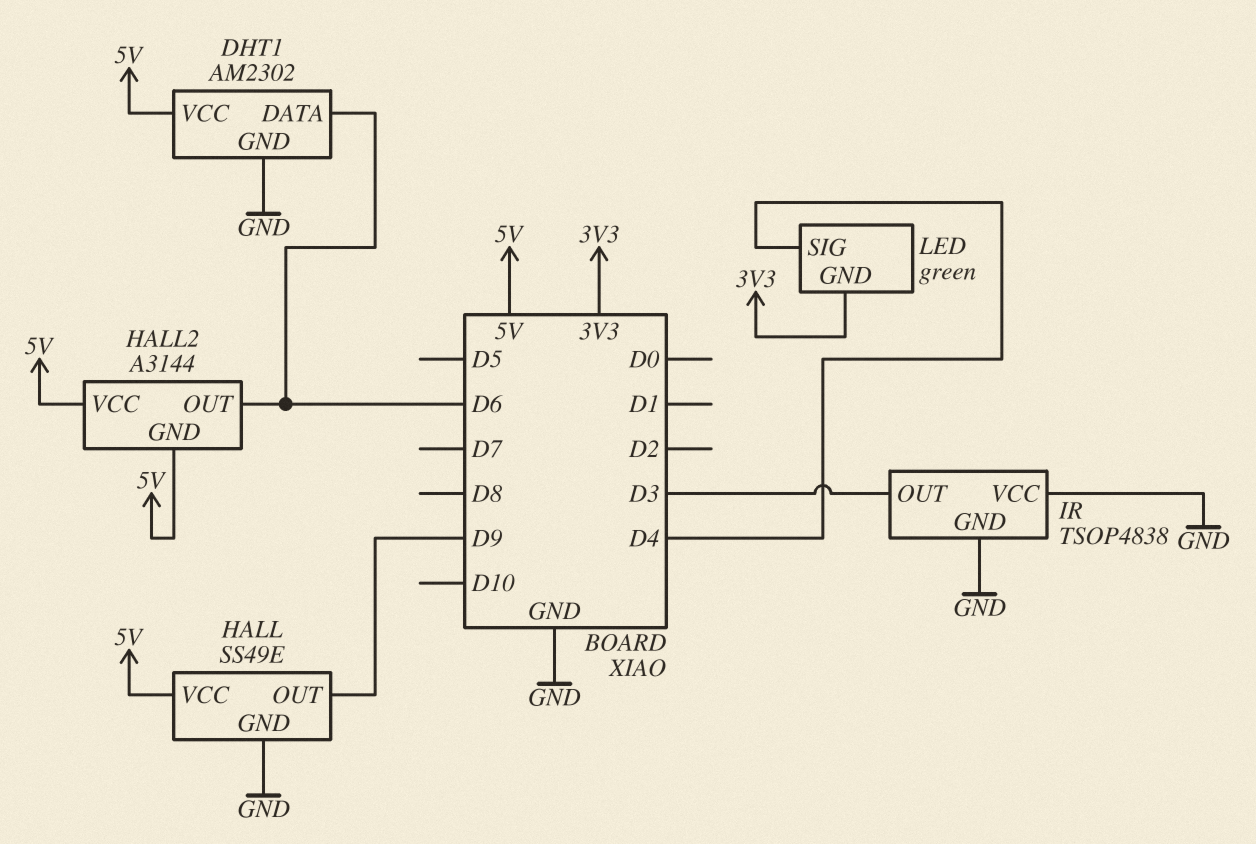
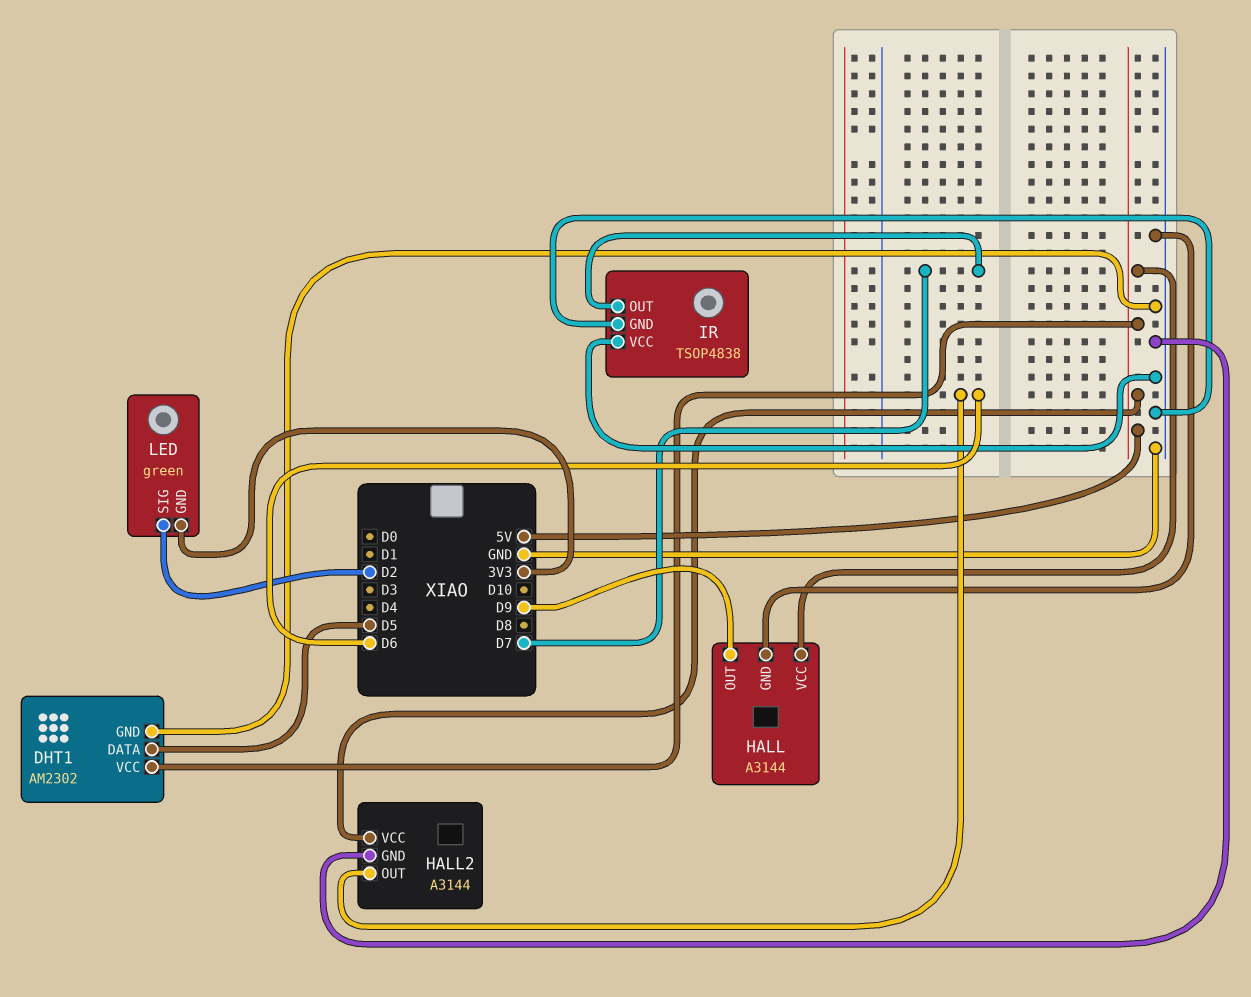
DHT1 pin DATA: D6 -> D5
HALL: SS49E -> A3144
HALL2 pin GND: 5V -> GND
IR pin OUT: D3 -> D7
LED pin SIG: D4 -> D2

